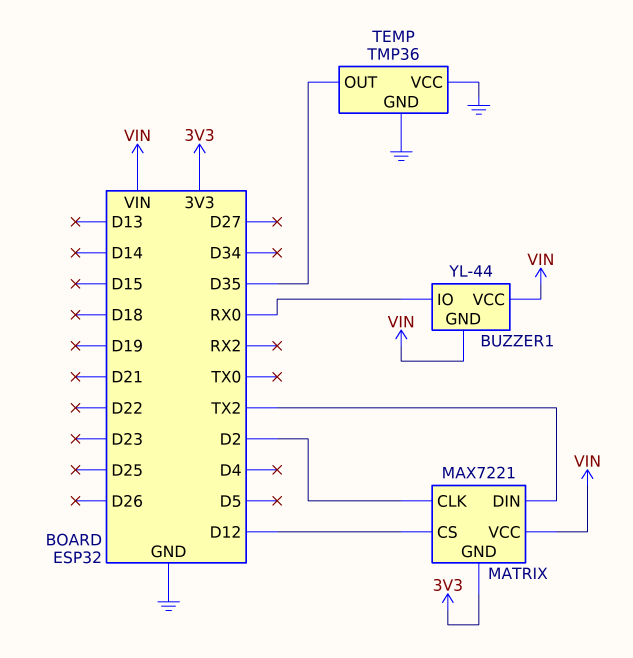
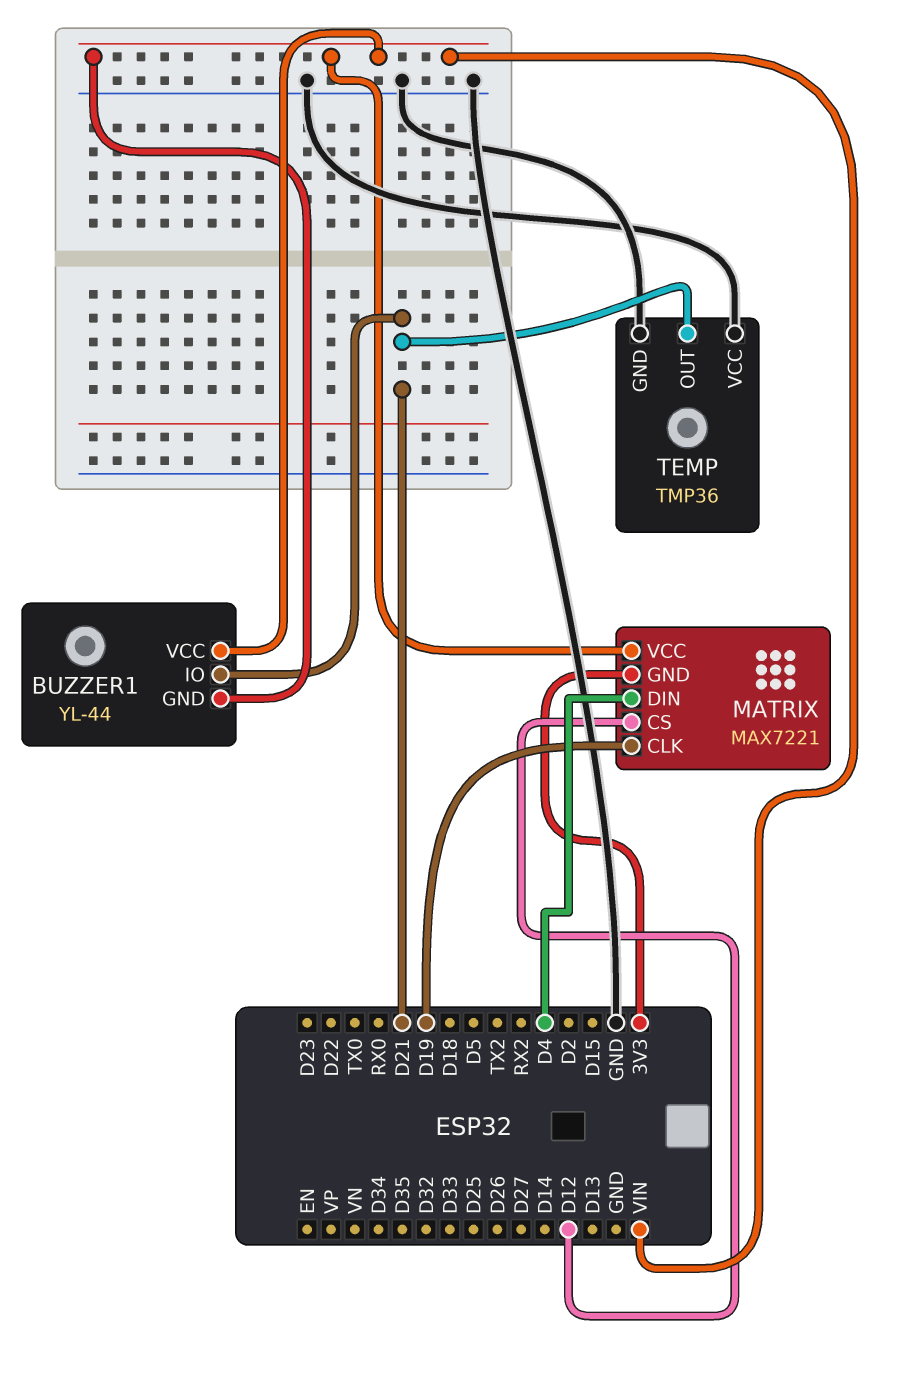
BUZZER1 pin IO: RX0 -> D21
MATRIX pin CLK: D2 -> D19
MATRIX pin DIN: TX2 -> D4
TEMP pin OUT: D35 -> D21

